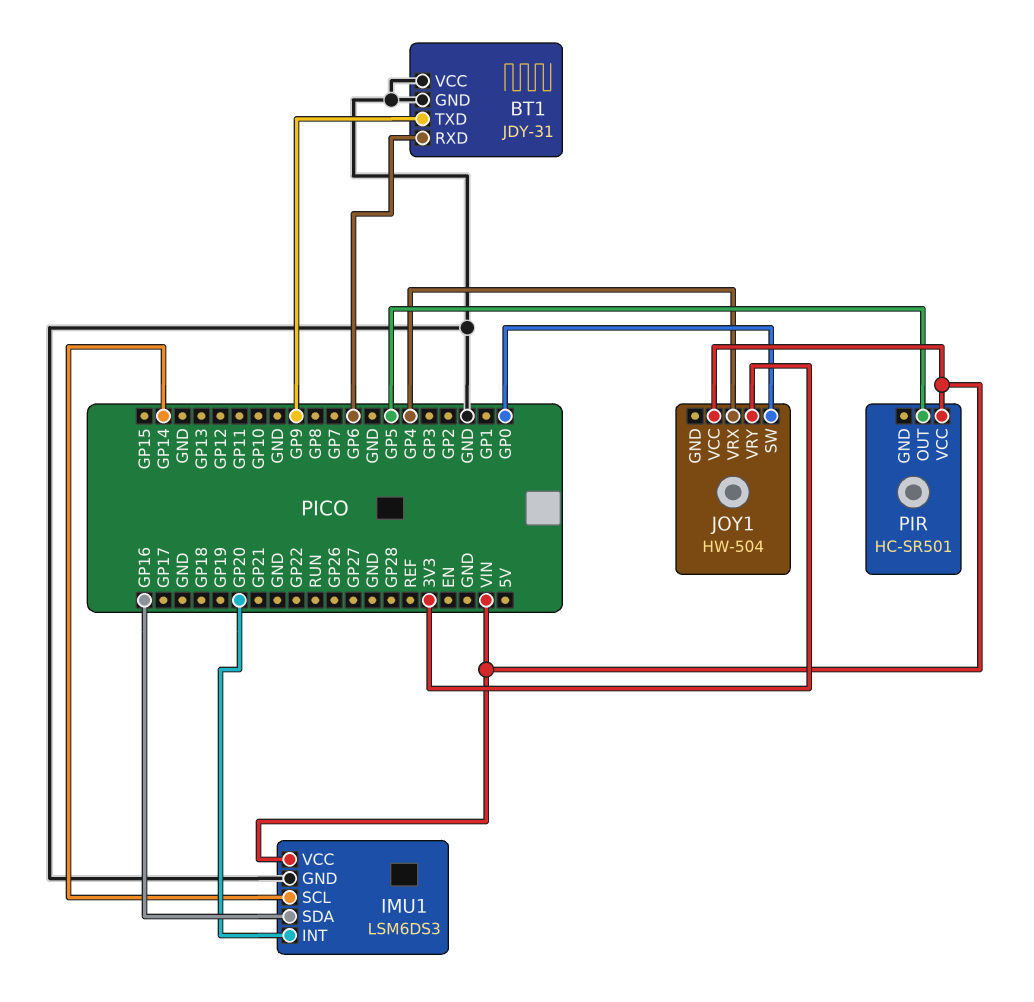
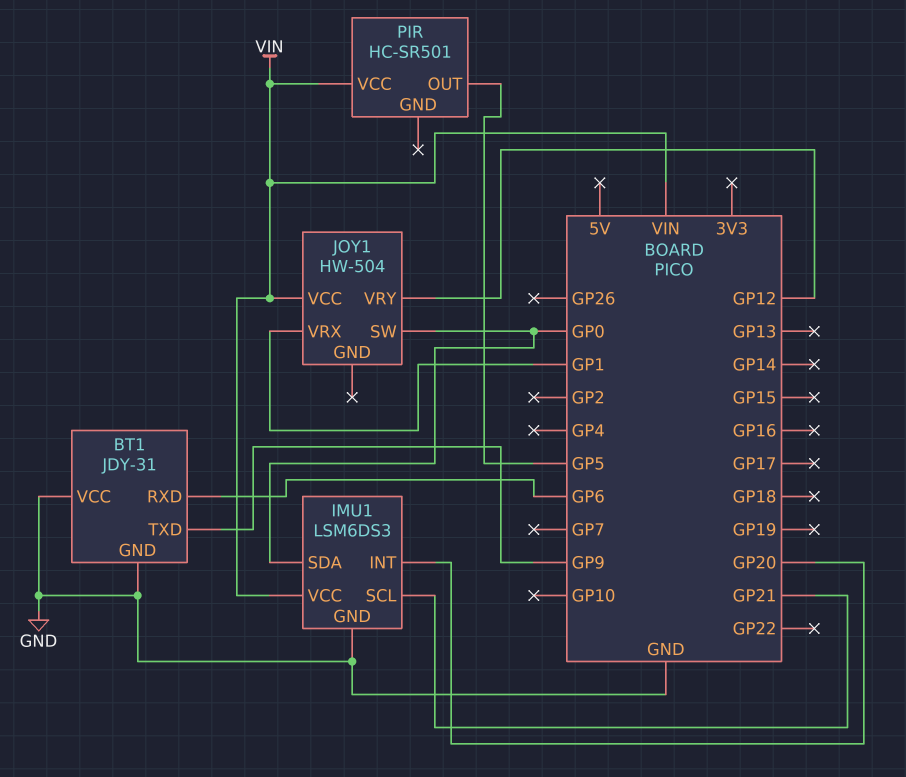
IMU1 pin SCL: GP14 -> GP21
IMU1 pin SDA: GP16 -> GP0
JOY1 pin VRX: GP4 -> GP1
JOY1 pin VRY: 3V3 -> GP12

